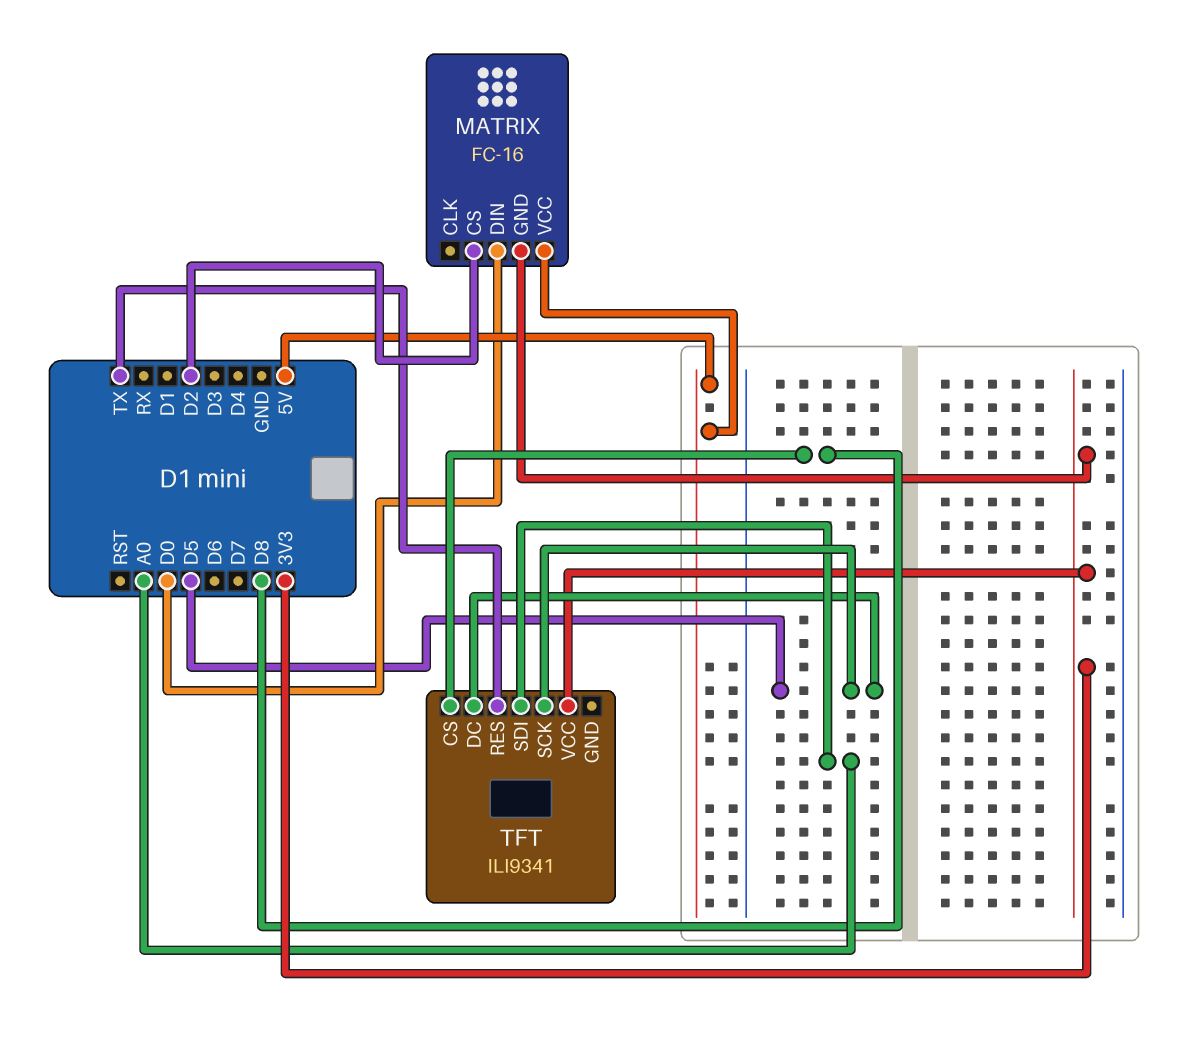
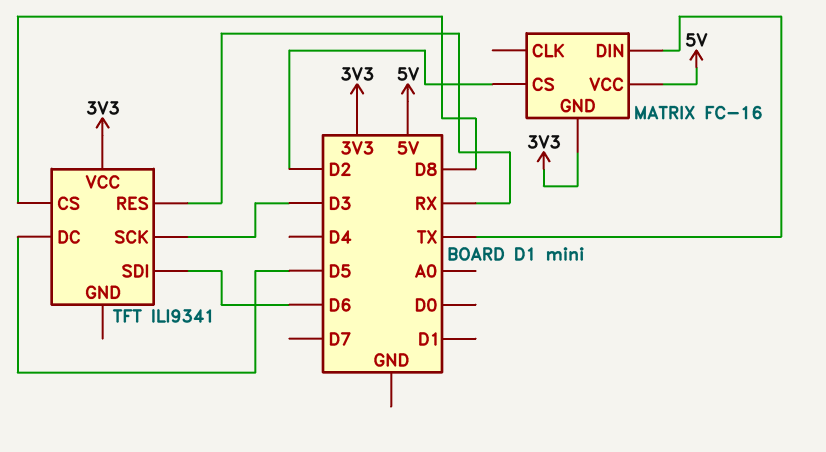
MATRIX pin DIN: D0 -> TX
TFT pin RES: TX -> RX
TFT pin SCK: D5 -> D3
TFT pin SDI: A0 -> D6

